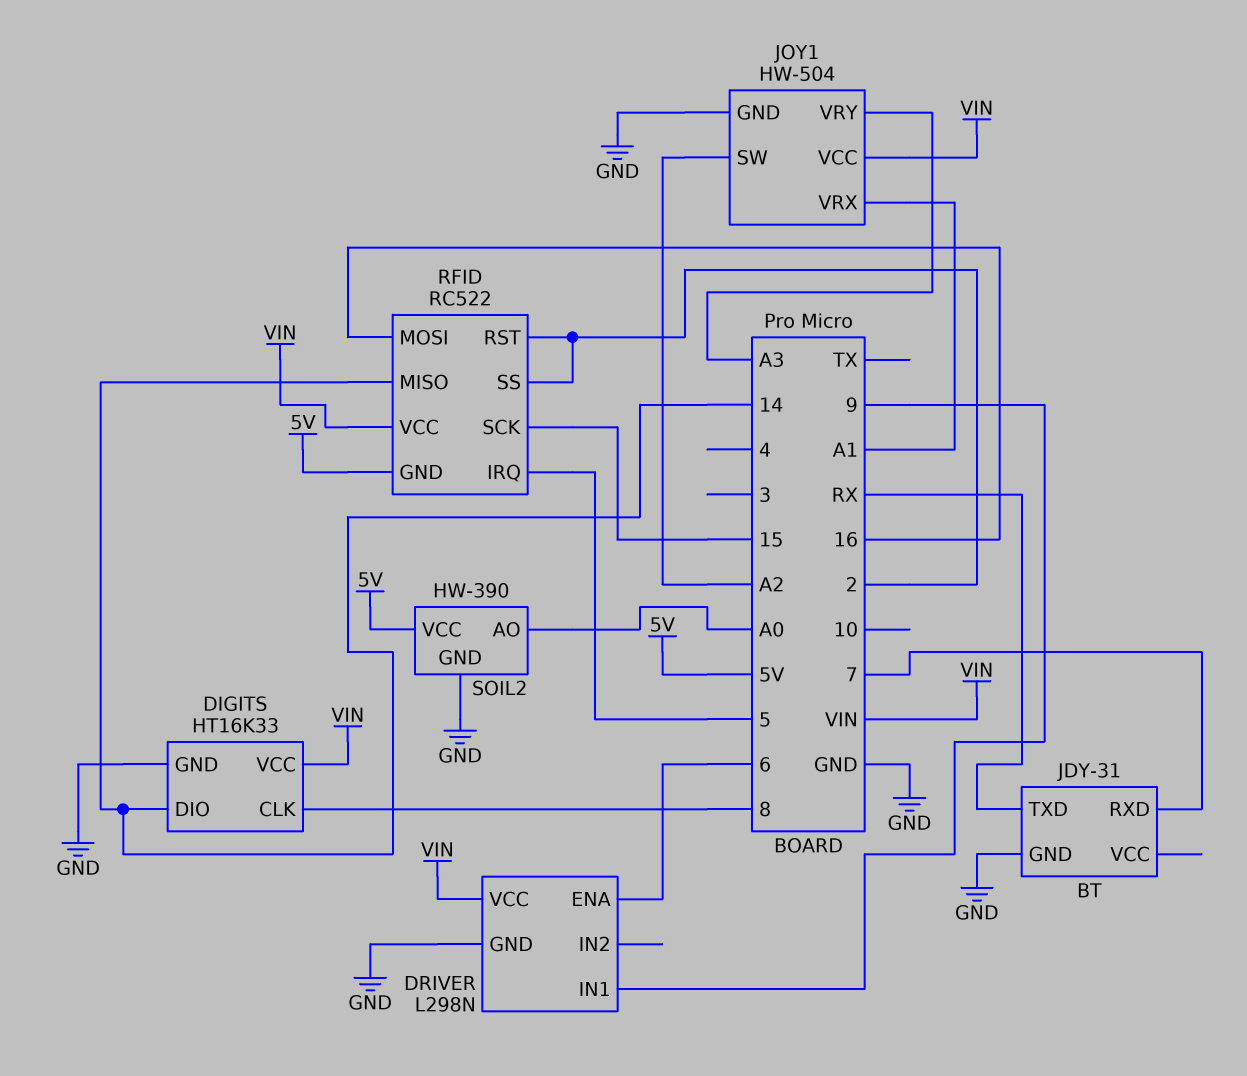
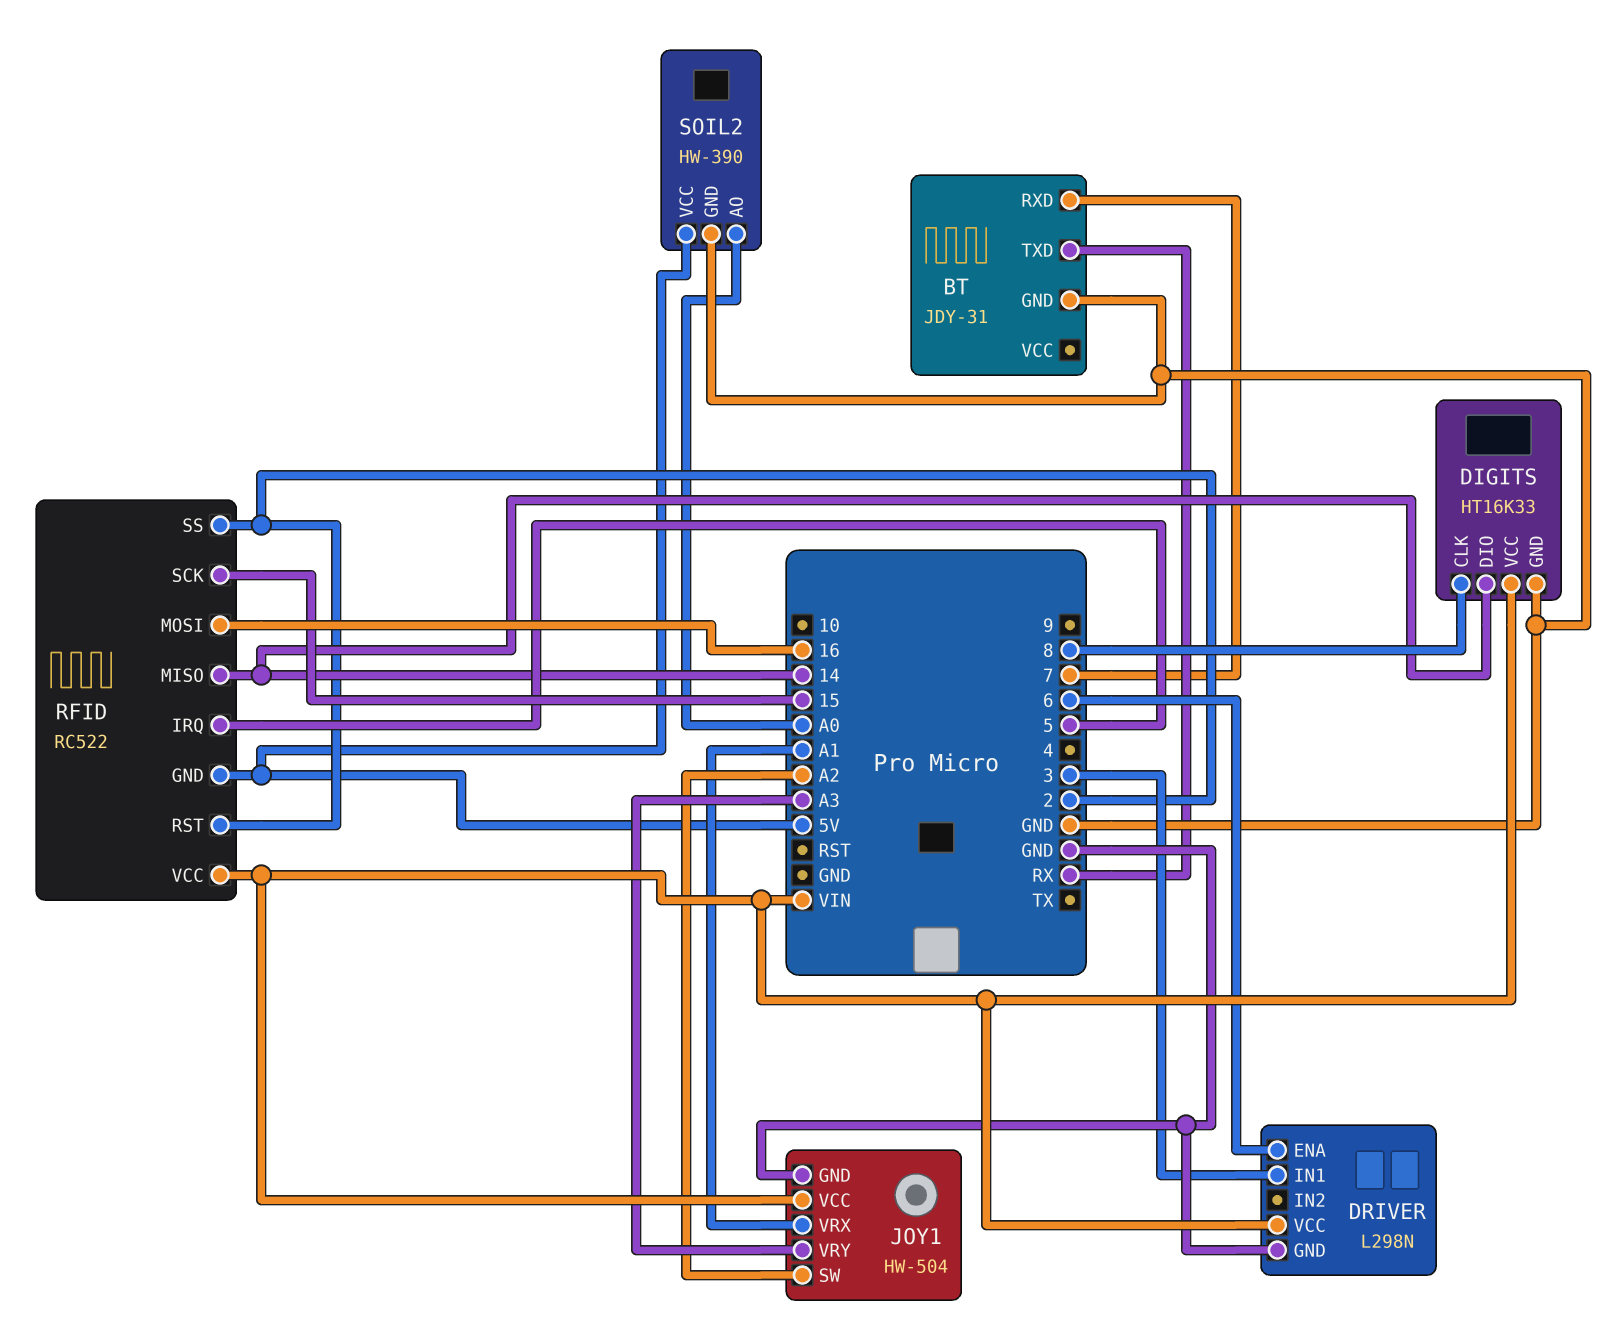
DRIVER pin IN1: 9 -> 3

